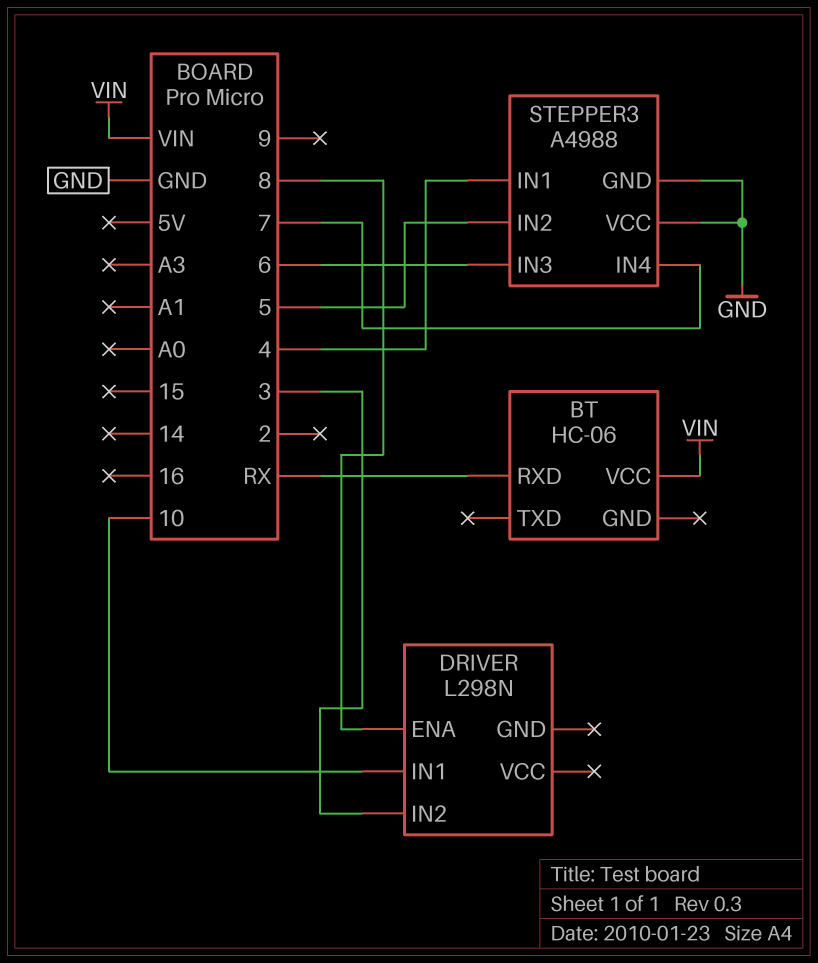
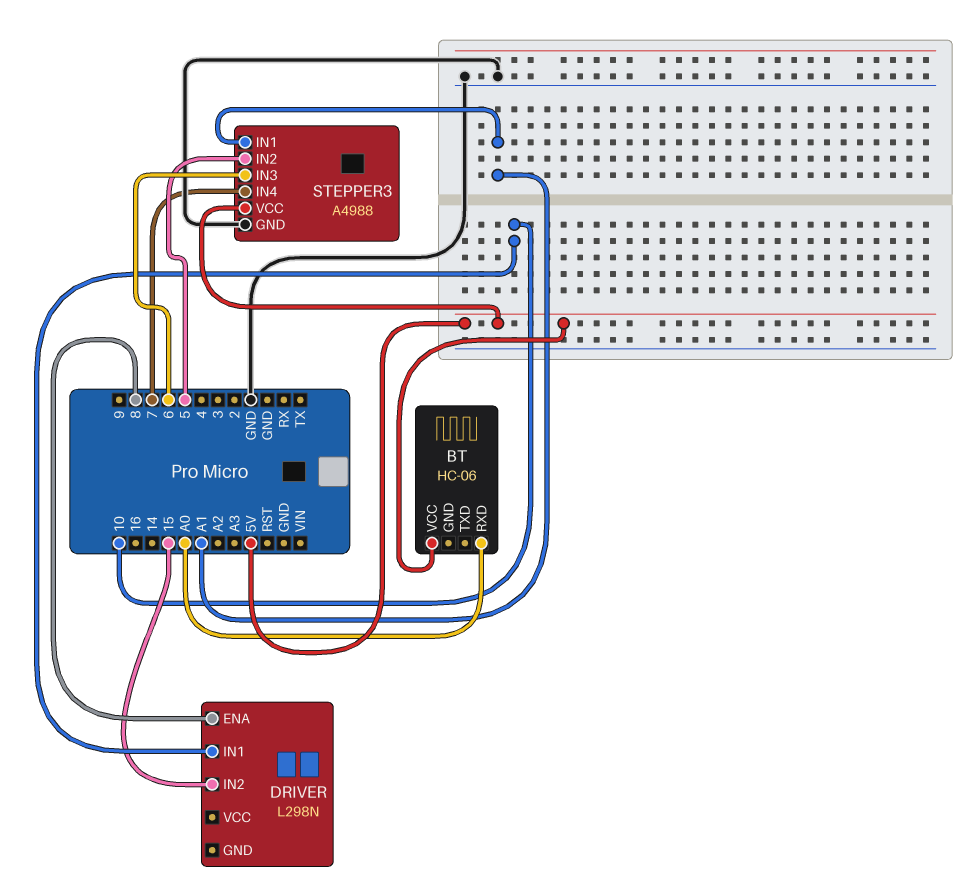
BT pin RXD: RX -> A0
BT pin VCC: VIN -> 5V
DRIVER pin IN2: 3 -> 15
STEPPER3 pin IN1: 4 -> A1
STEPPER3 pin VCC: GND -> 5V

